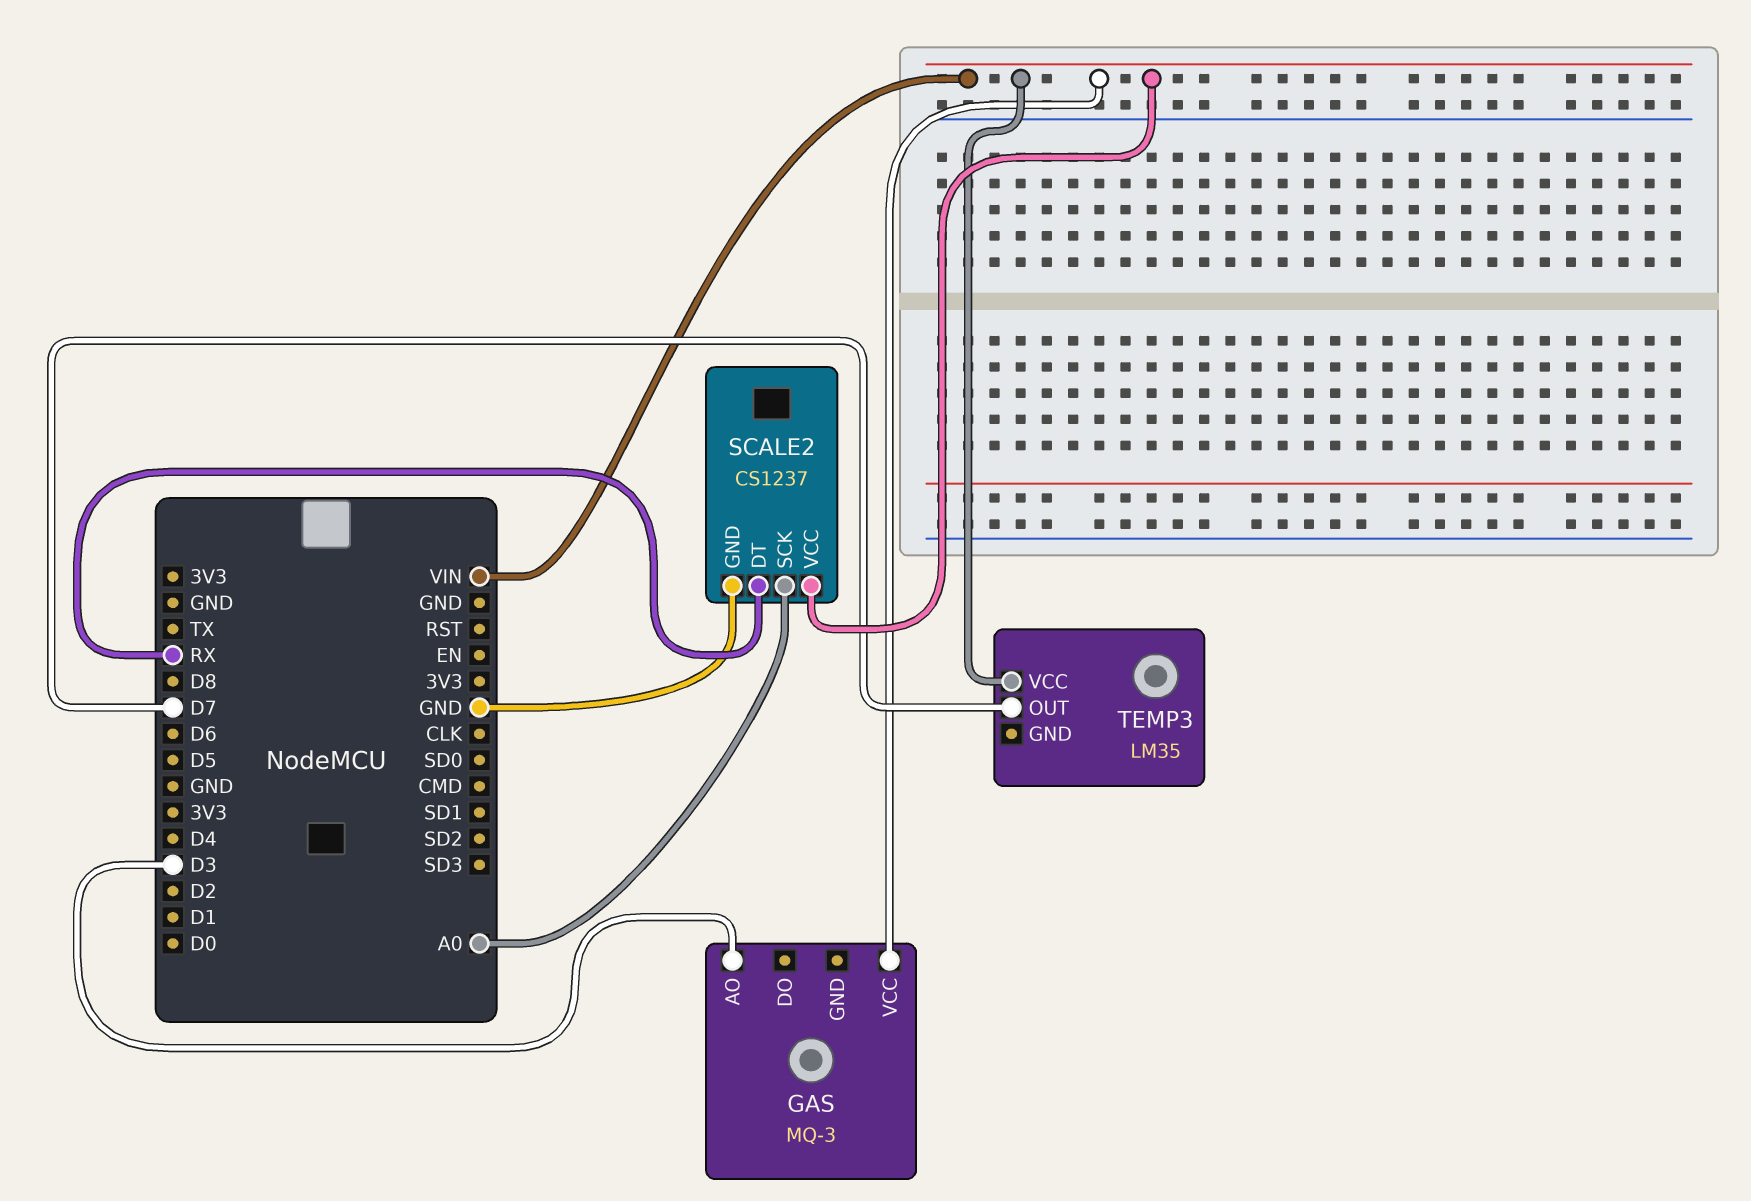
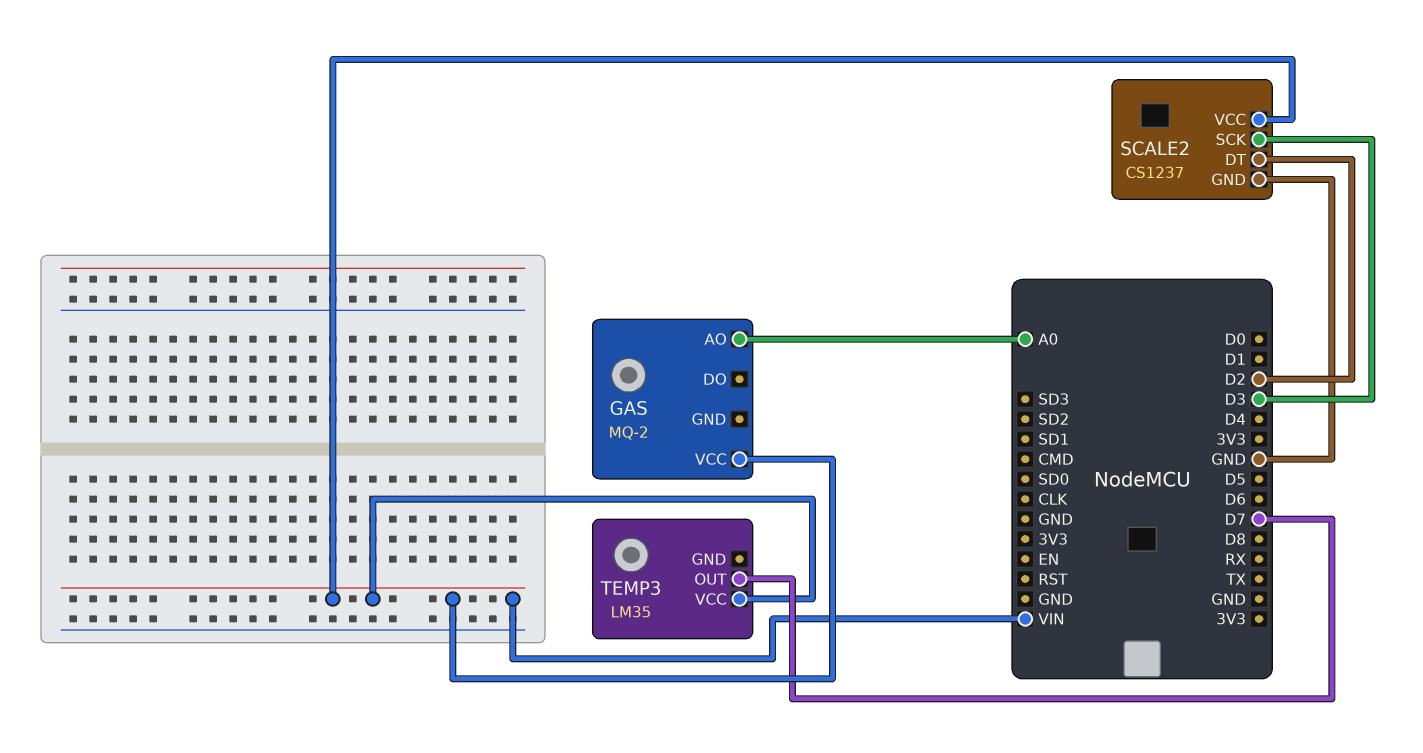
GAS: MQ-3 -> MQ-2
GAS pin AO: D3 -> A0
SCALE2 pin DT: RX -> D2
SCALE2 pin SCK: A0 -> D3

